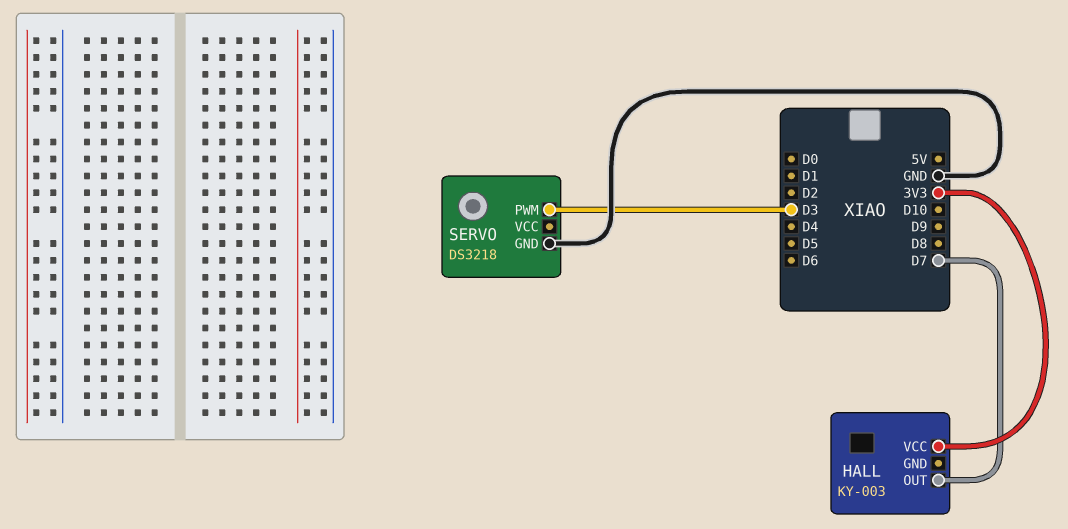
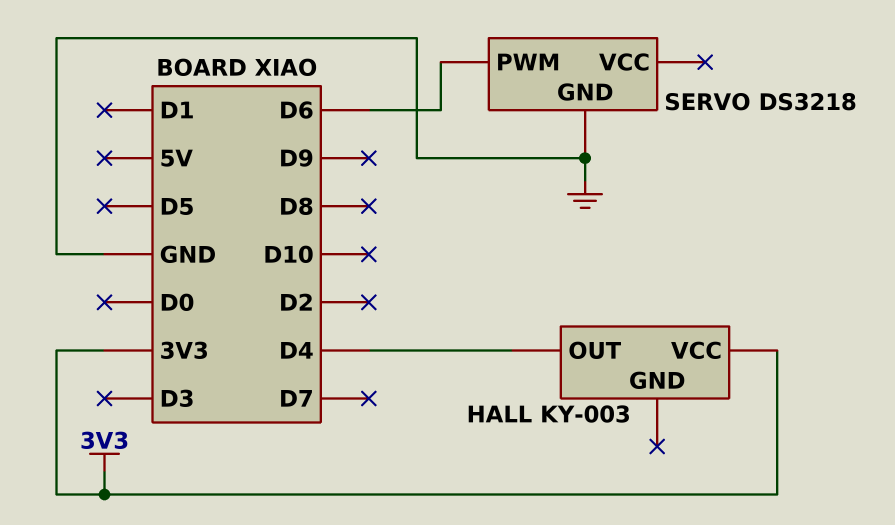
HALL pin OUT: D7 -> D4
SERVO pin PWM: D3 -> D6

